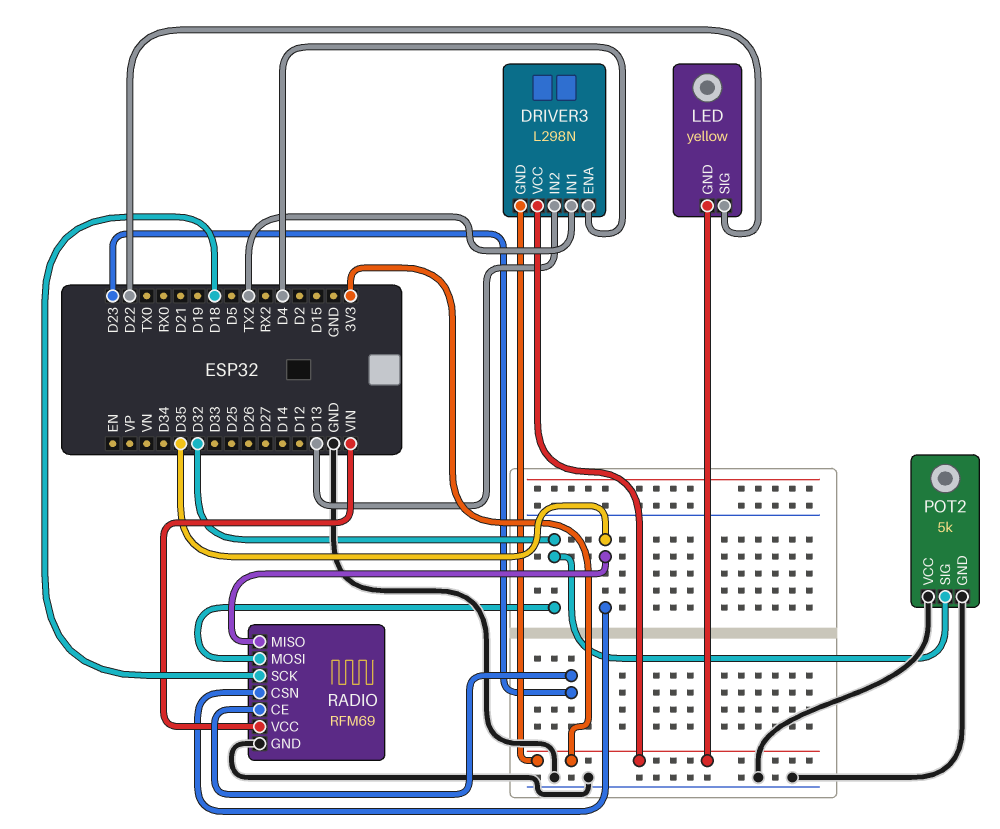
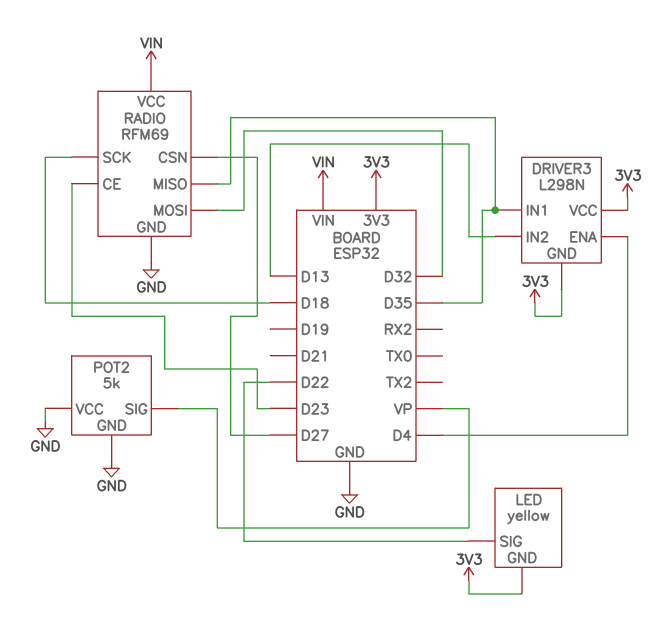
DRIVER3 pin IN1: TX2 -> D35
POT2 pin SIG: D32 -> VP
RADIO pin CSN: D35 -> D27

